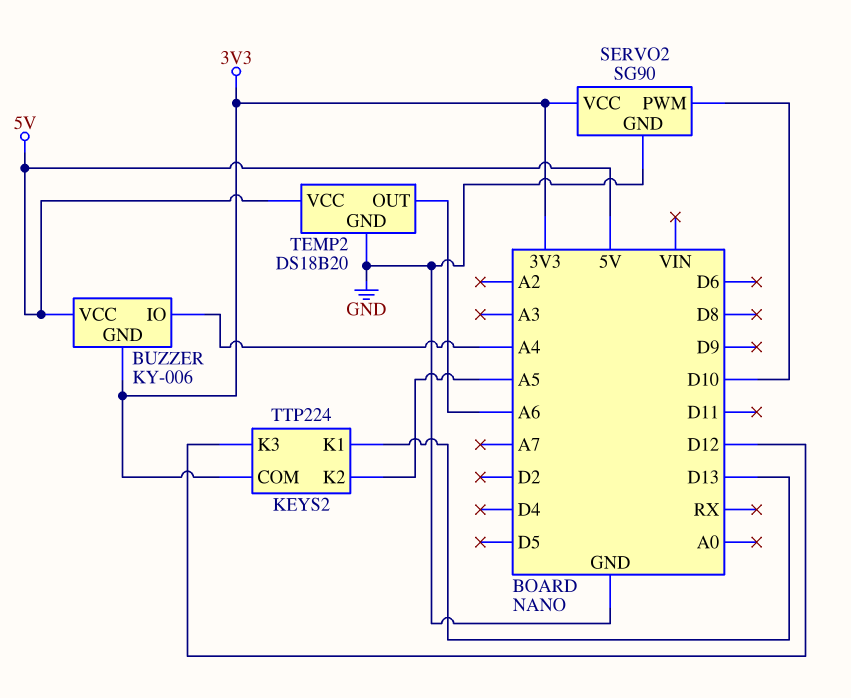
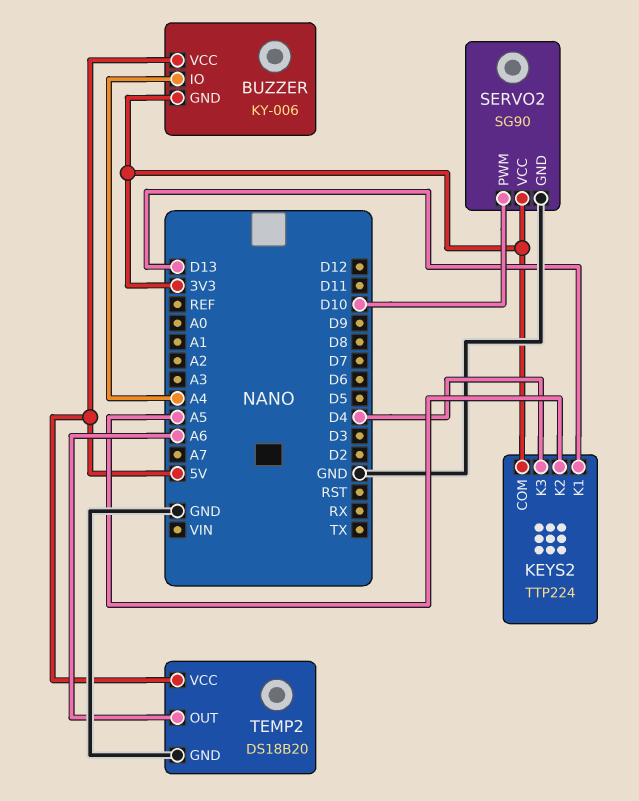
KEYS2 pin K3: D12 -> D4

